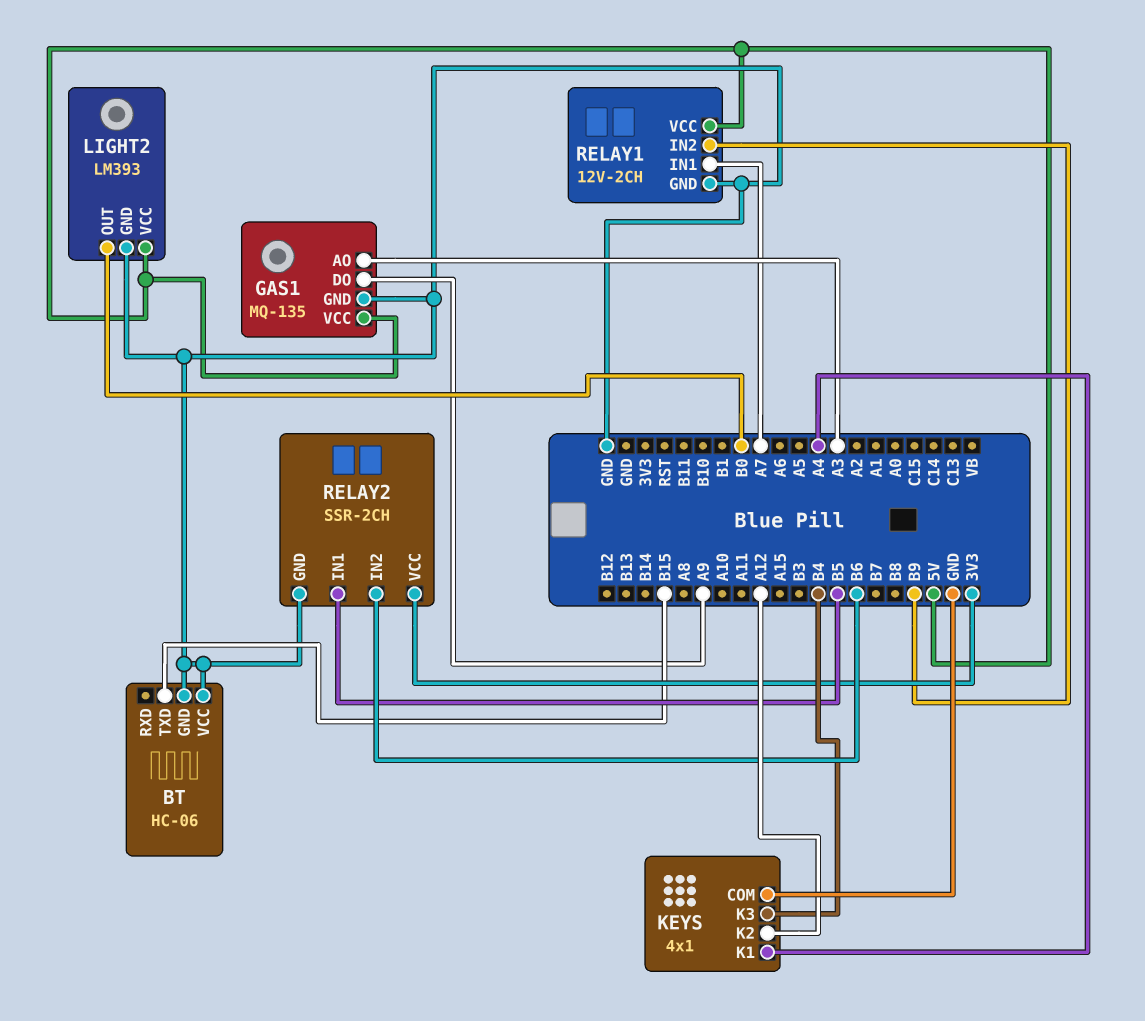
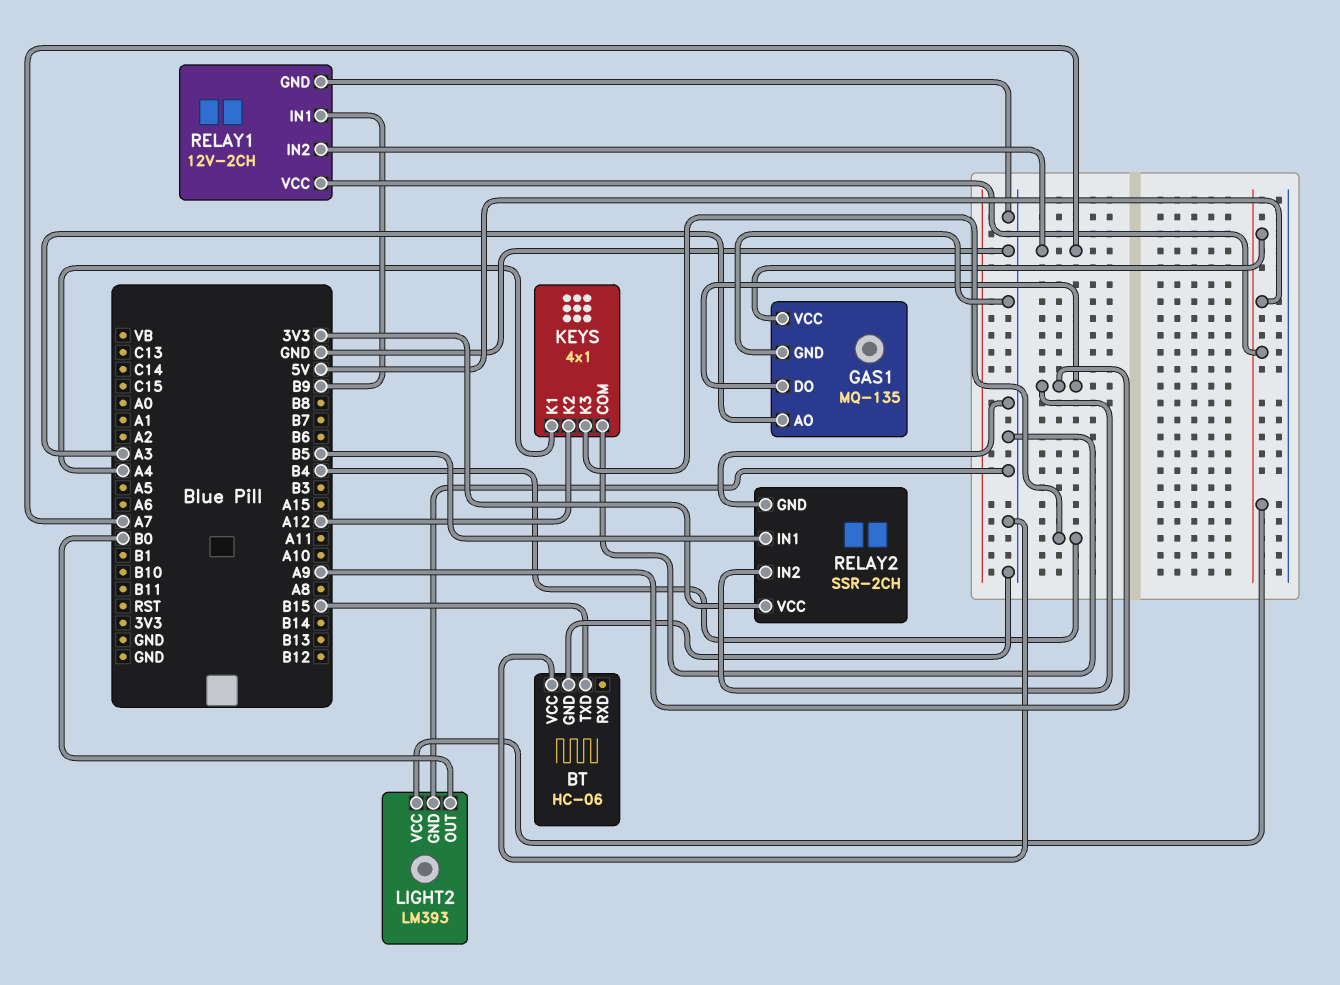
RELAY1 pin IN1: A7 -> B9
RELAY1 pin IN2: B9 -> A7
RELAY2 pin IN2: B6 -> A9

